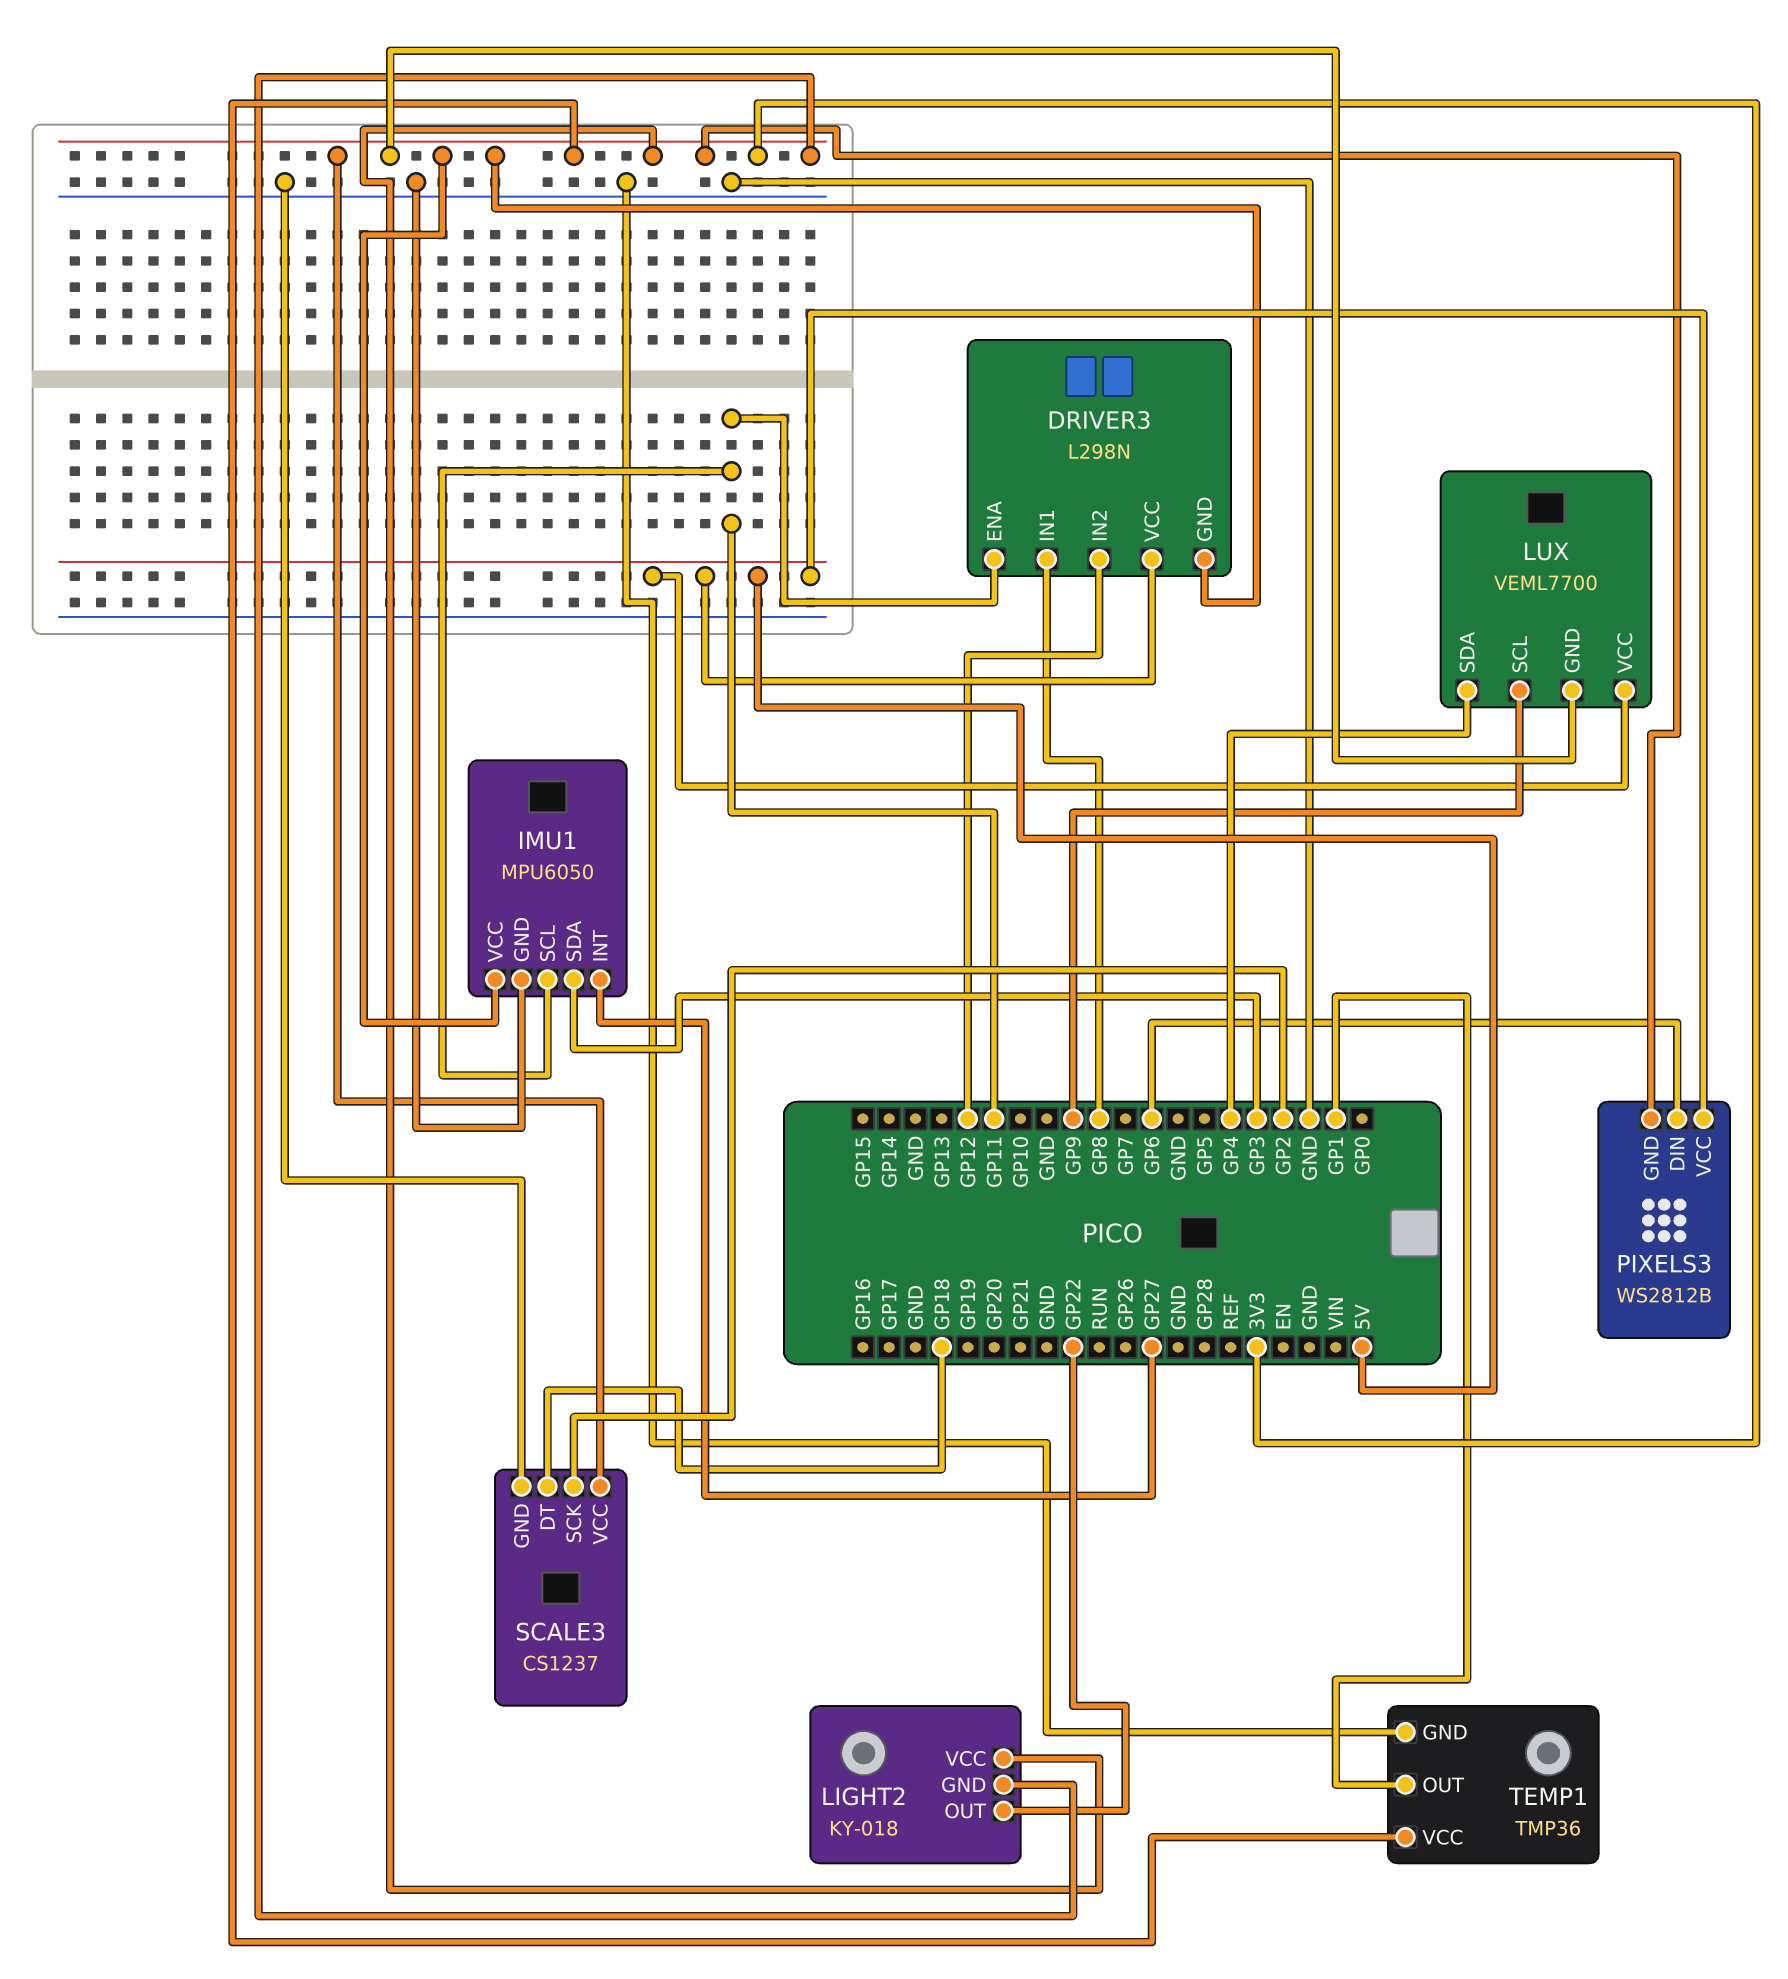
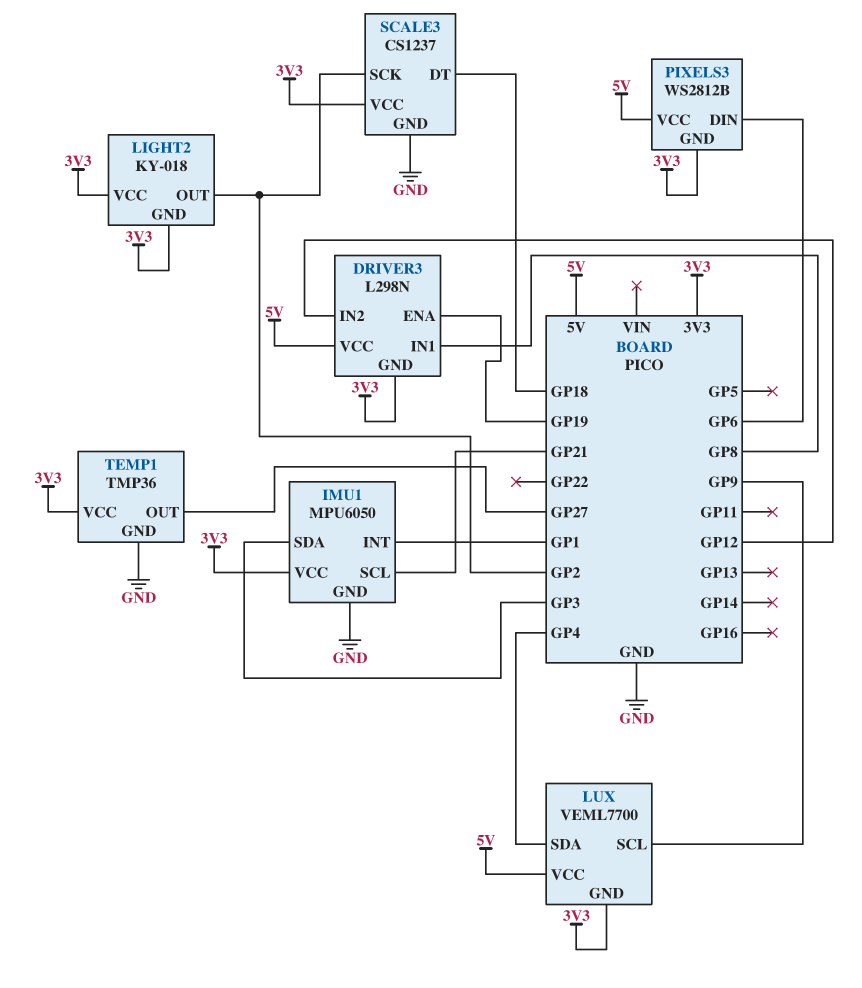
DRIVER3 pin ENA: GP11 -> GP19
IMU1 pin INT: GP27 -> GP1
IMU1 pin SCL: GP11 -> GP21
LIGHT2 pin OUT: GP22 -> GP2
TEMP1 pin OUT: GP1 -> GP27

